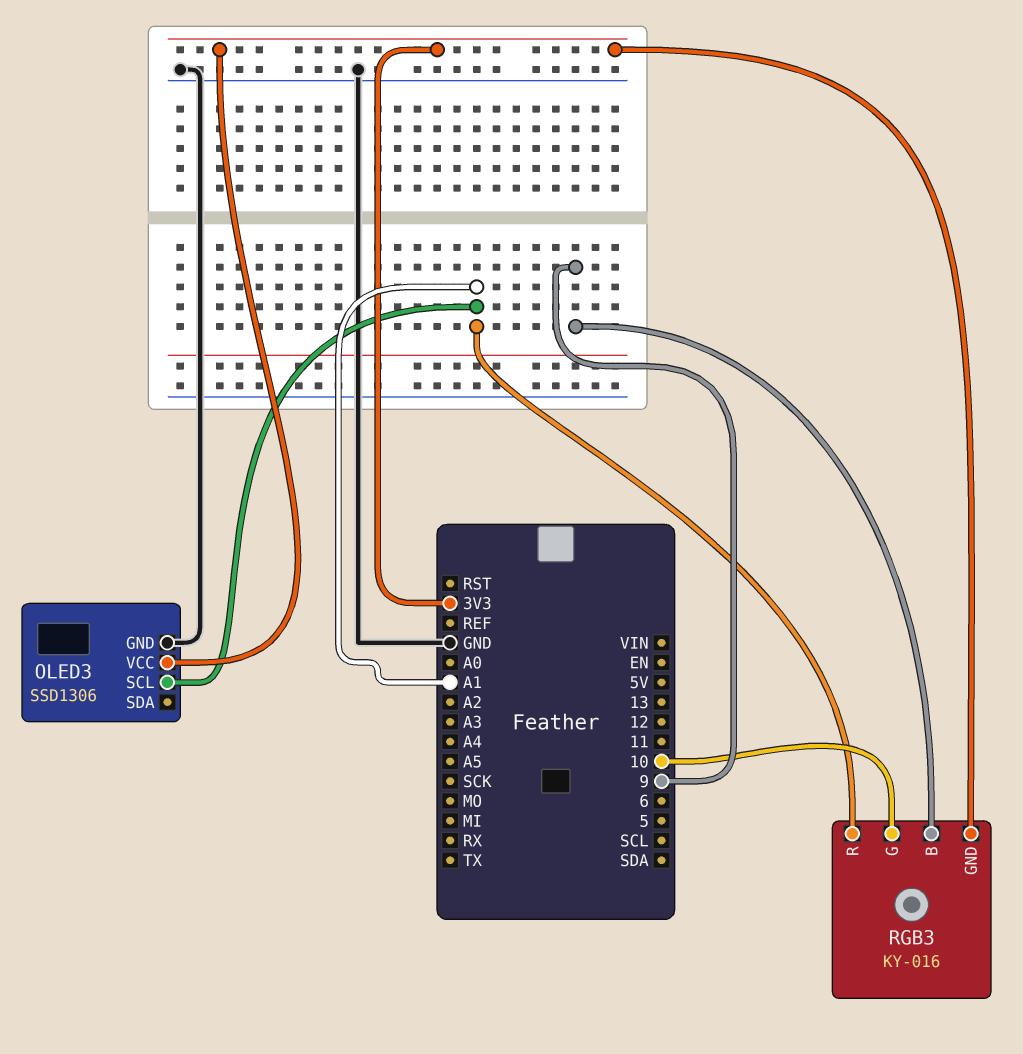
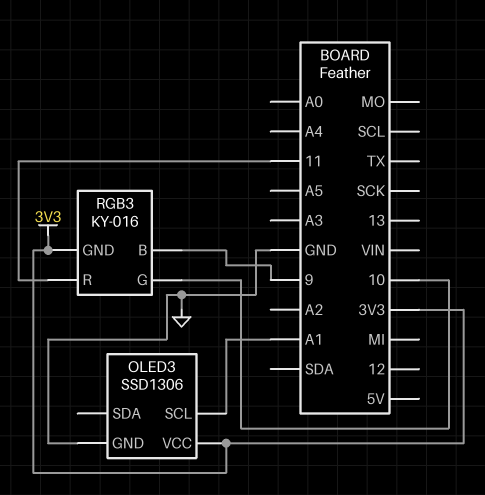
RGB3 pin R: A1 -> 11

